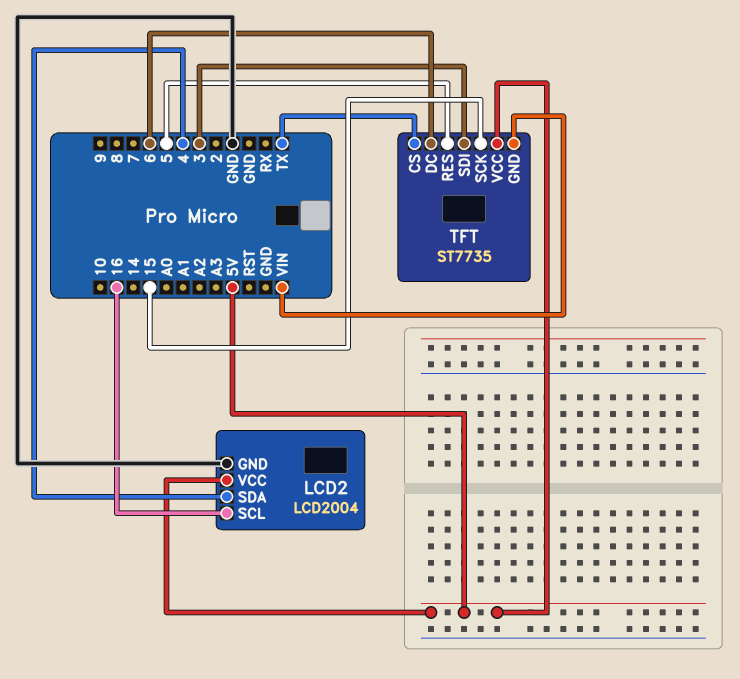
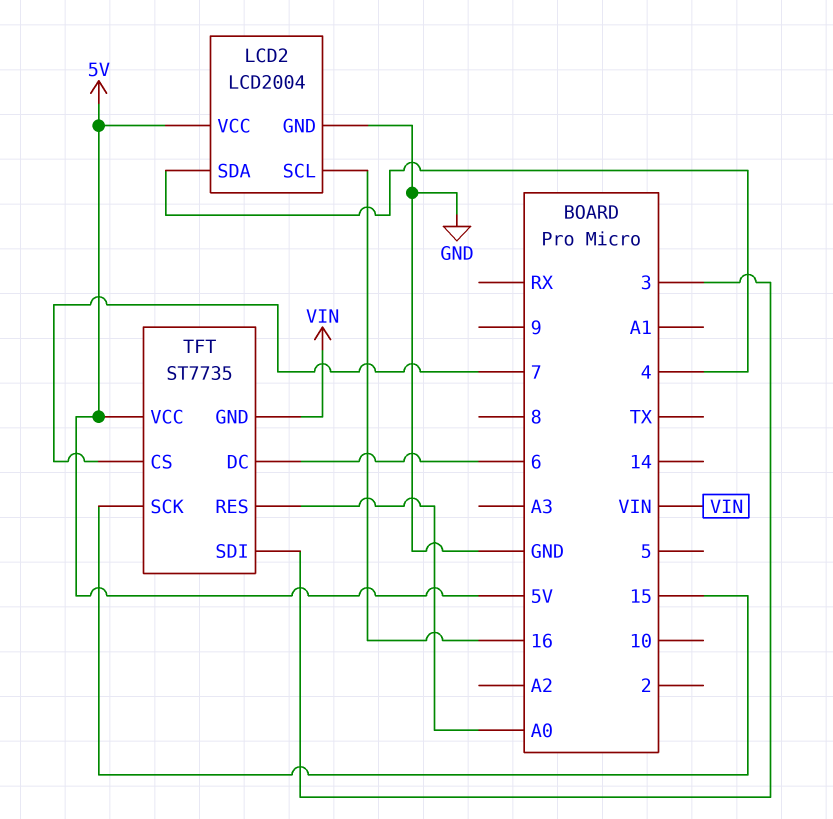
TFT pin CS: TX -> 7
TFT pin RES: 5 -> A0

